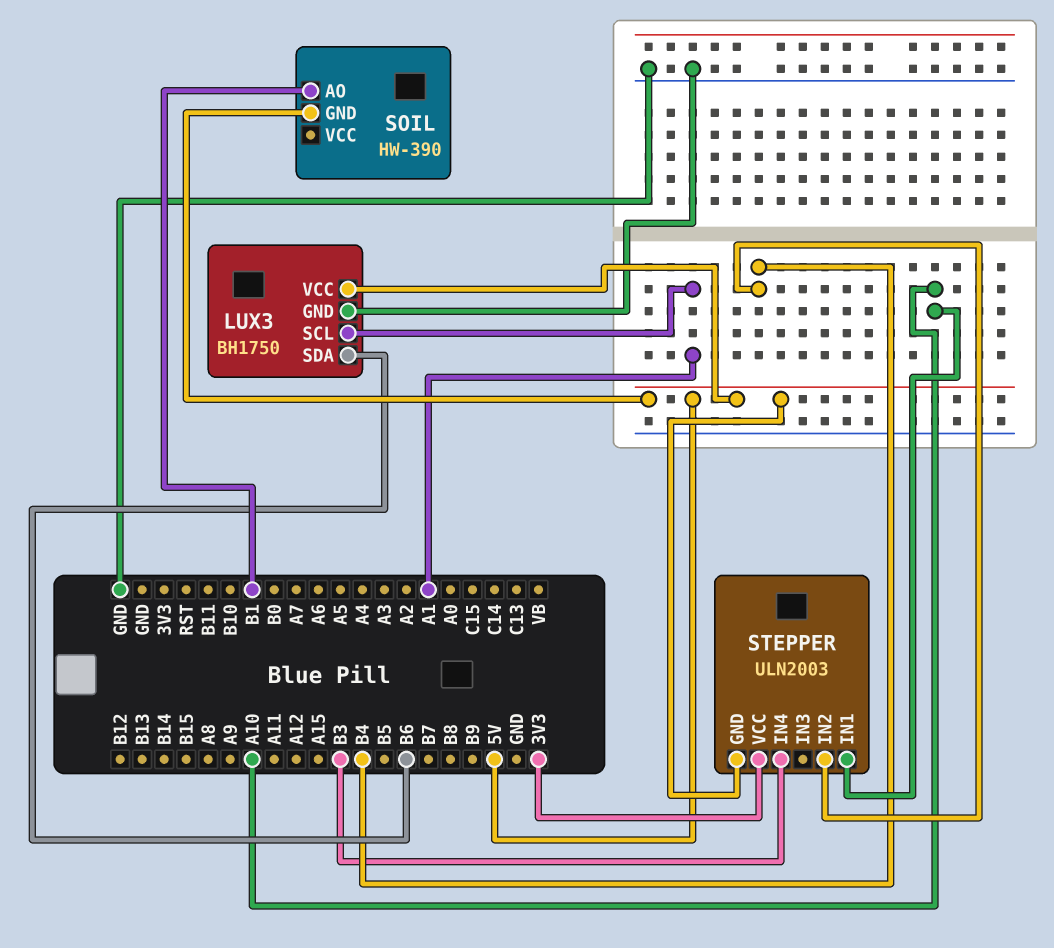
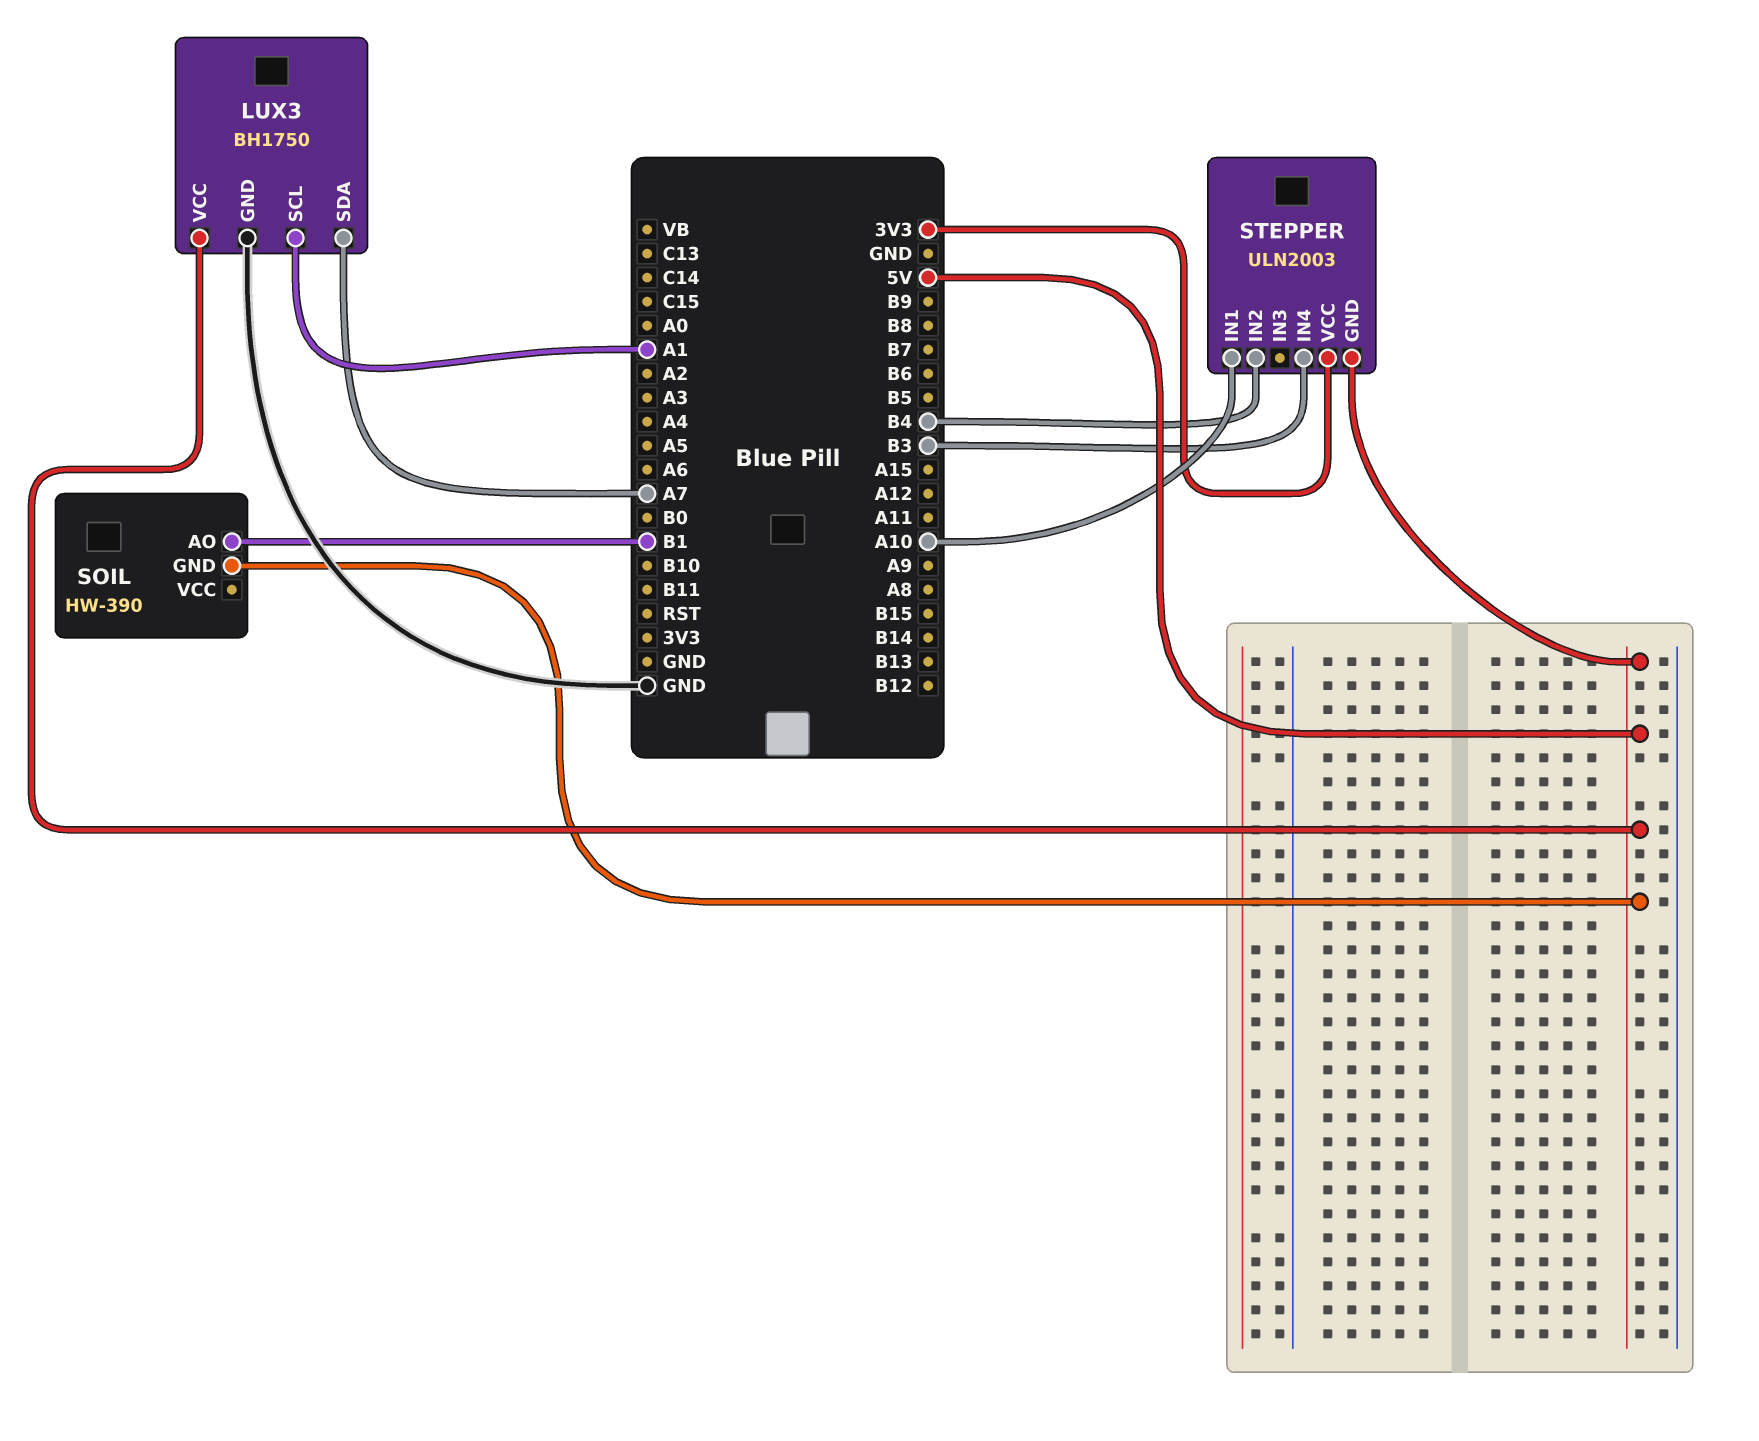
LUX3 pin SDA: B6 -> A7

